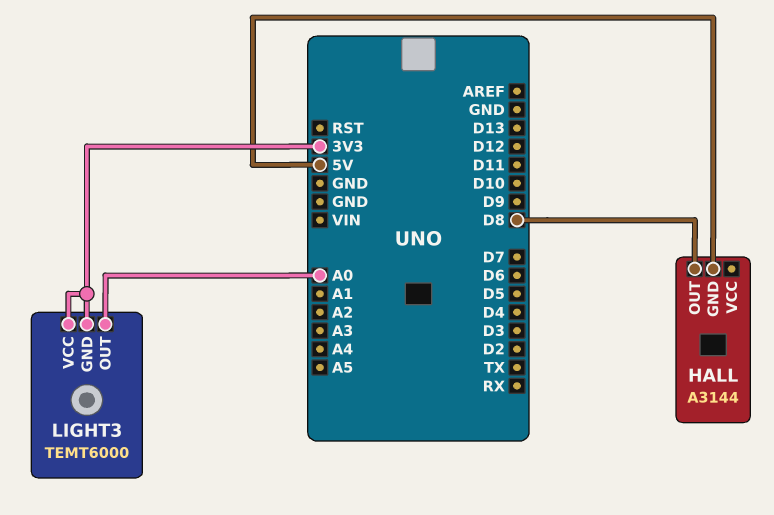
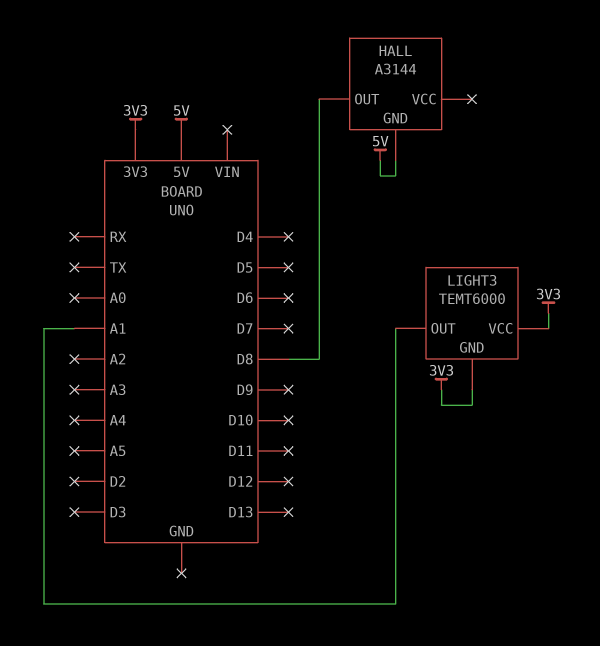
LIGHT3 pin OUT: A0 -> A1

